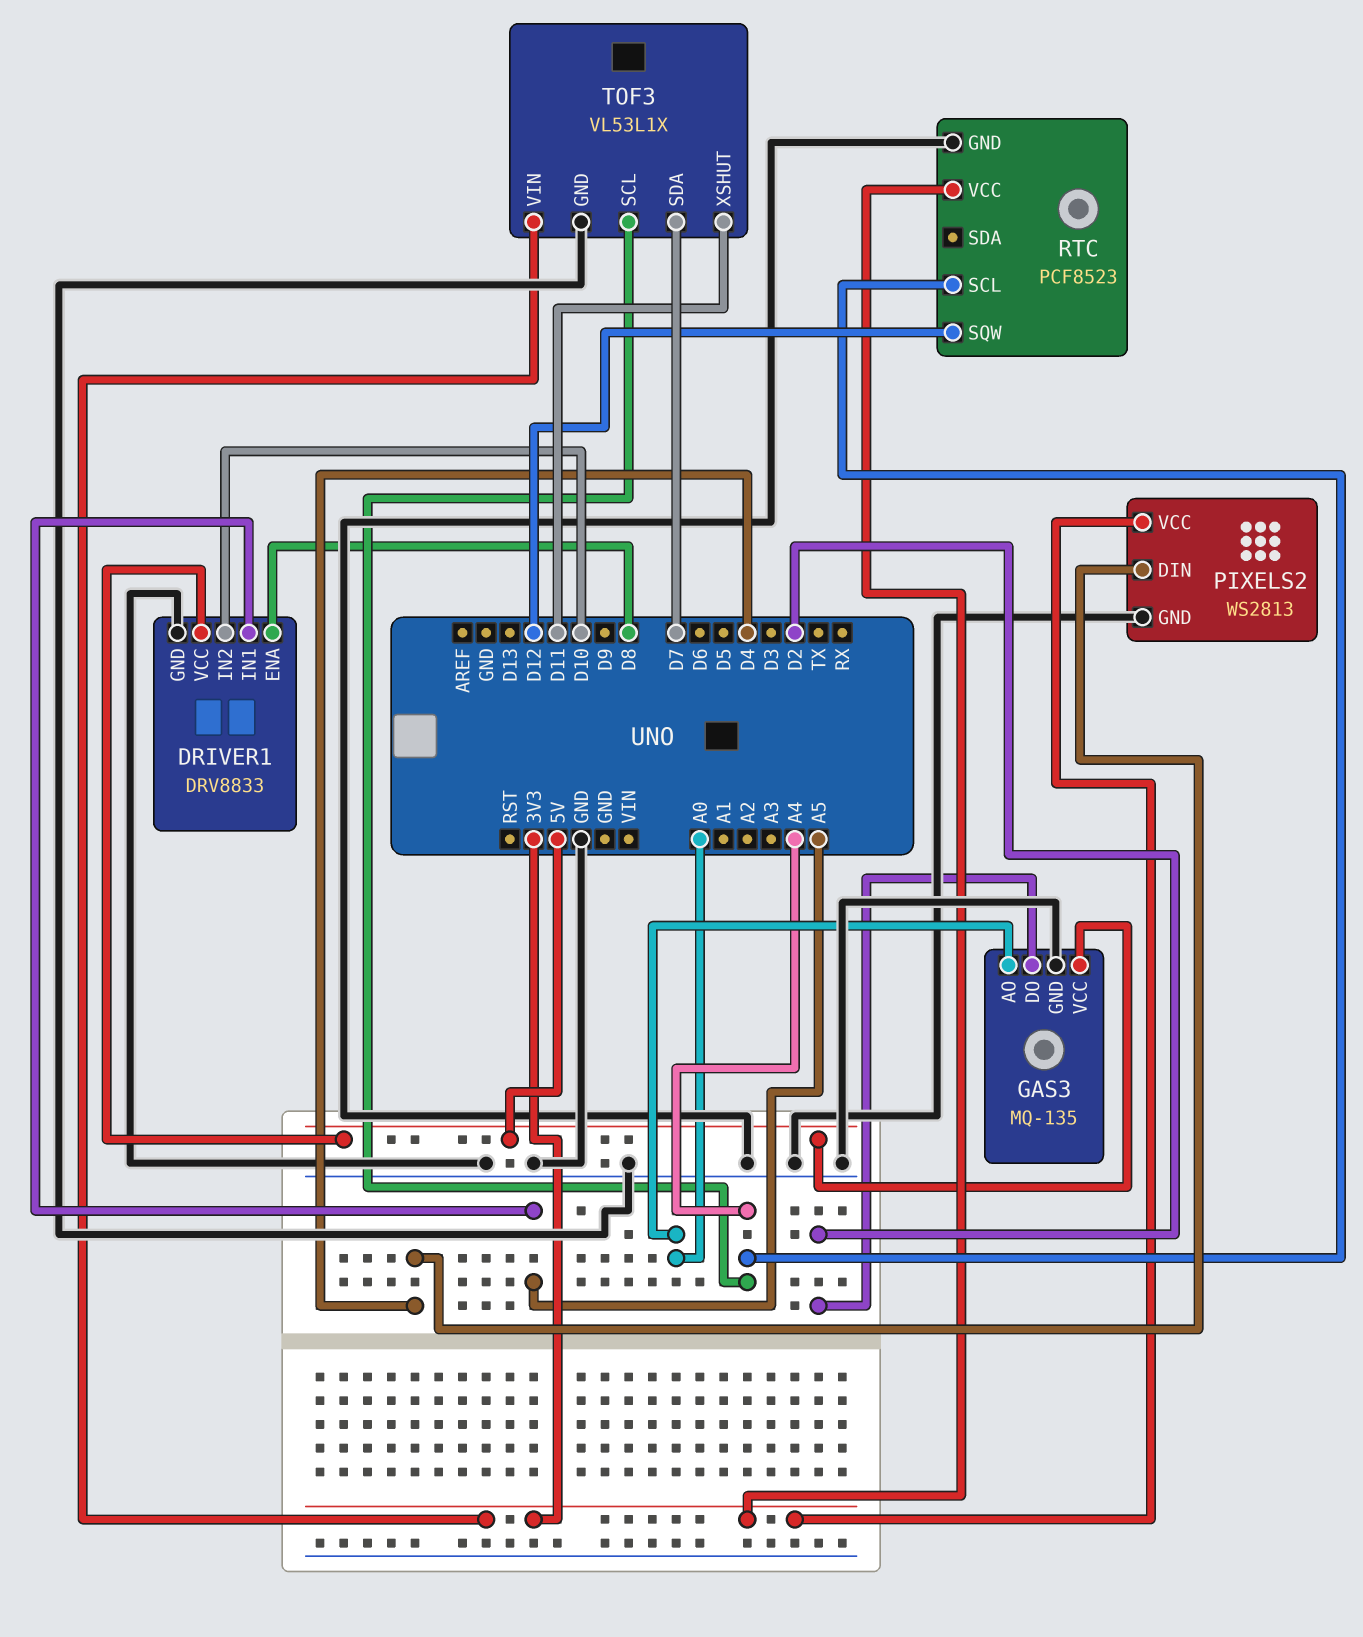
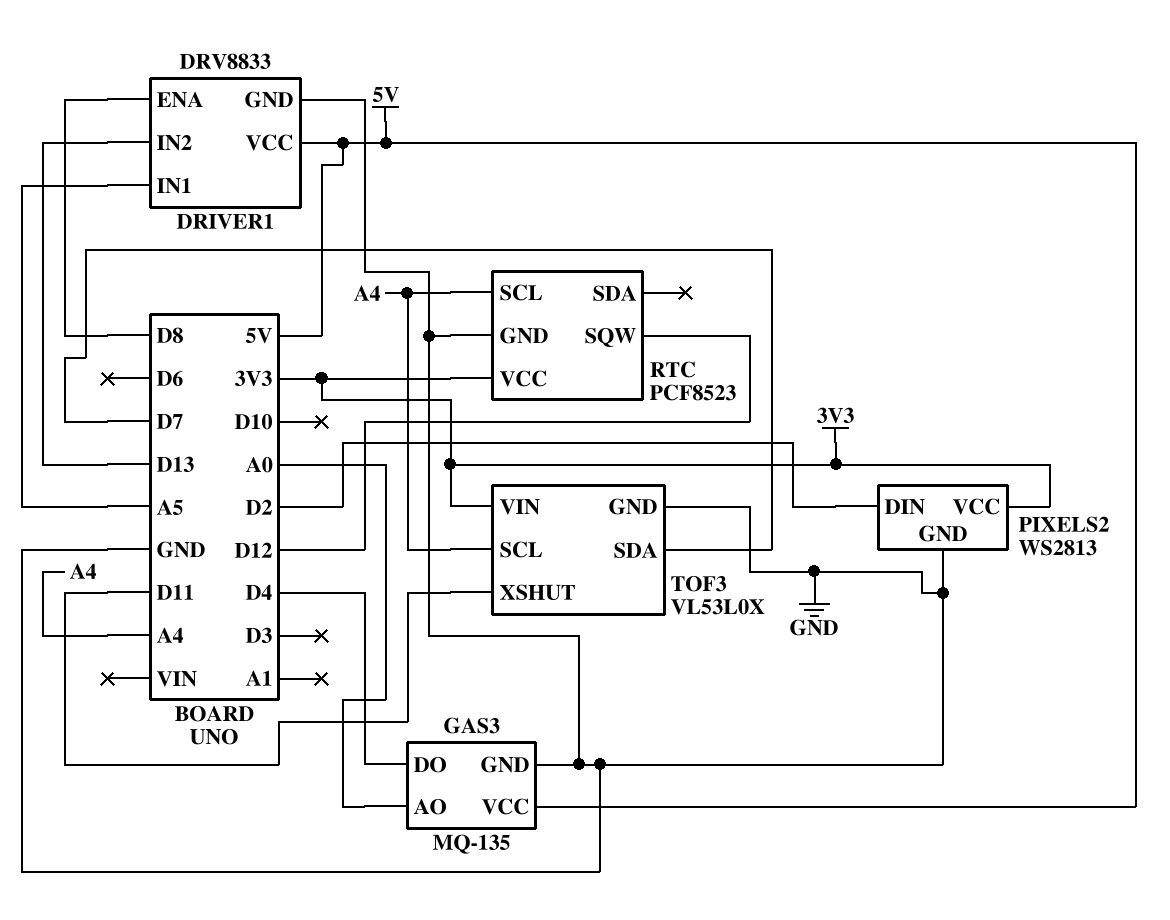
DRIVER1 pin IN2: D10 -> D13
GAS3 pin DO: D2 -> D4
PIXELS2 pin DIN: D4 -> D2
TOF3: VL53L1X -> VL53L0X

